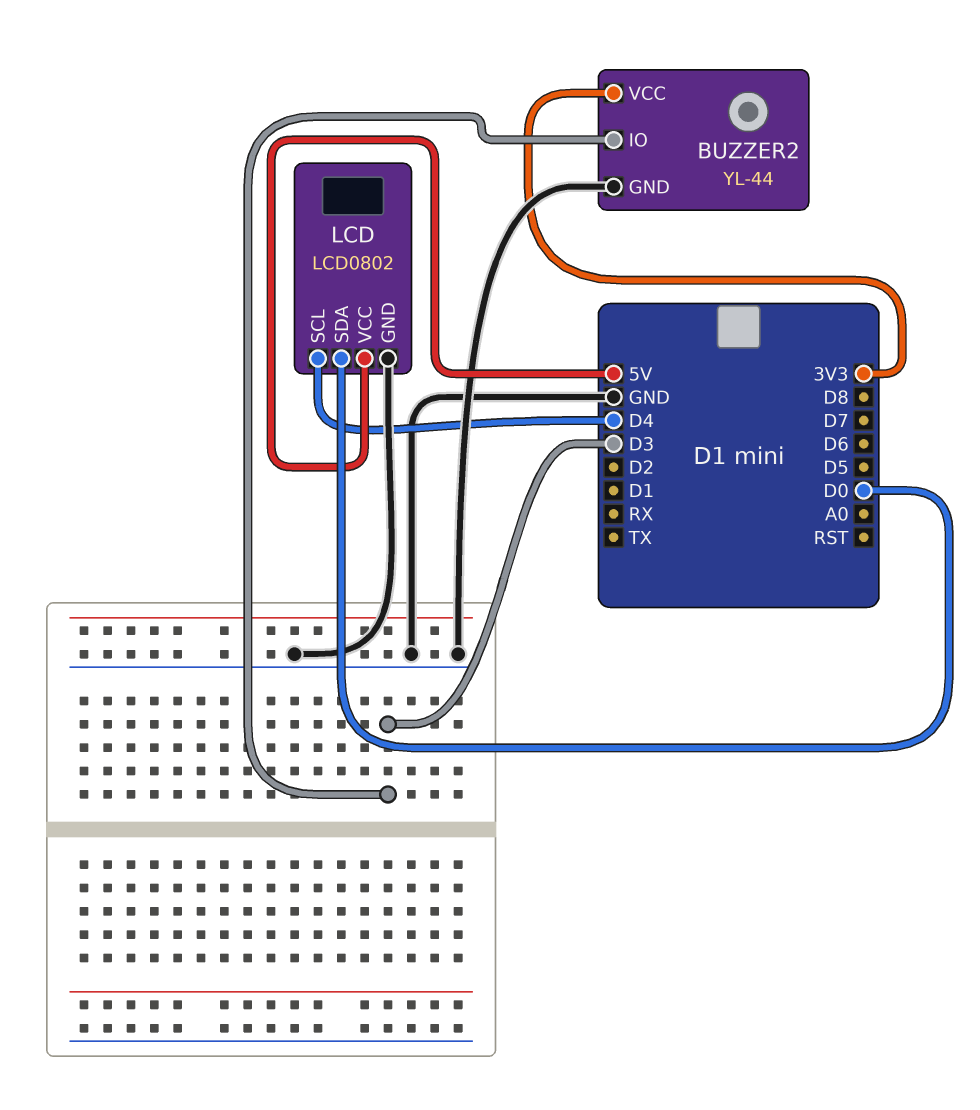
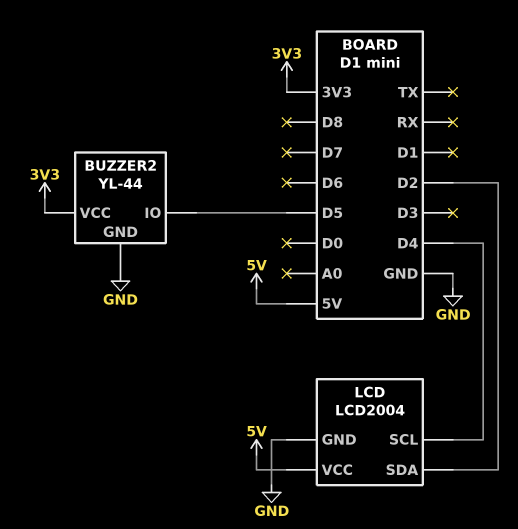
BUZZER2 pin IO: D3 -> D5
LCD: LCD0802 -> LCD2004
LCD pin SDA: D0 -> D2

